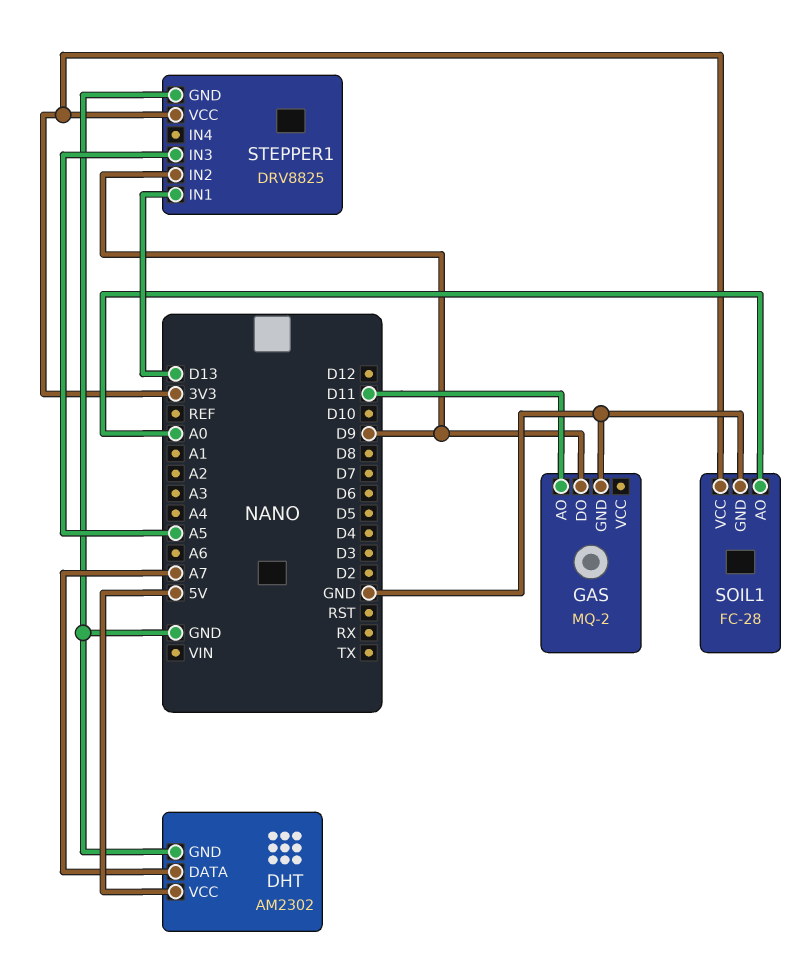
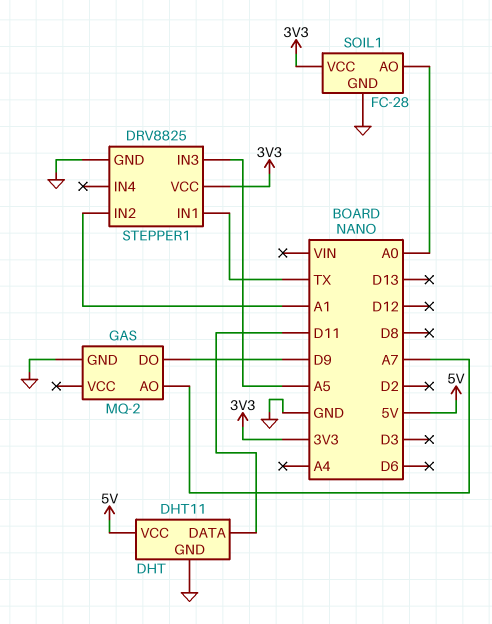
DHT: AM2302 -> DHT11
DHT pin DATA: A7 -> D11
GAS pin AO: D11 -> A7
STEPPER1 pin IN1: D13 -> TX
STEPPER1 pin IN2: D9 -> A1

